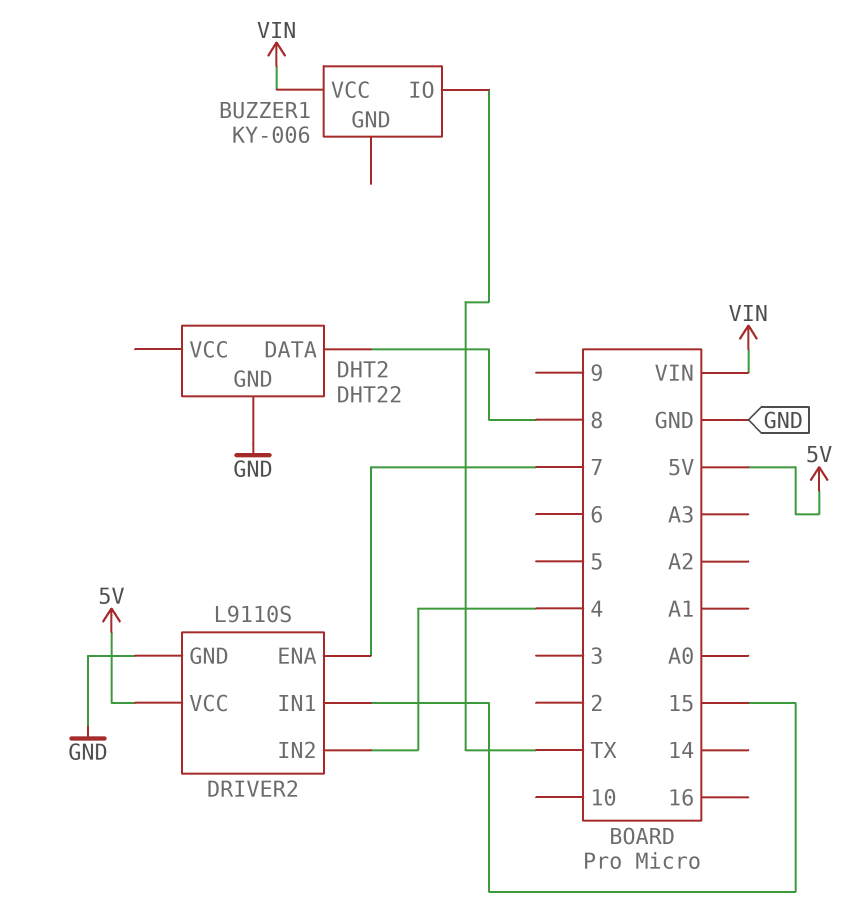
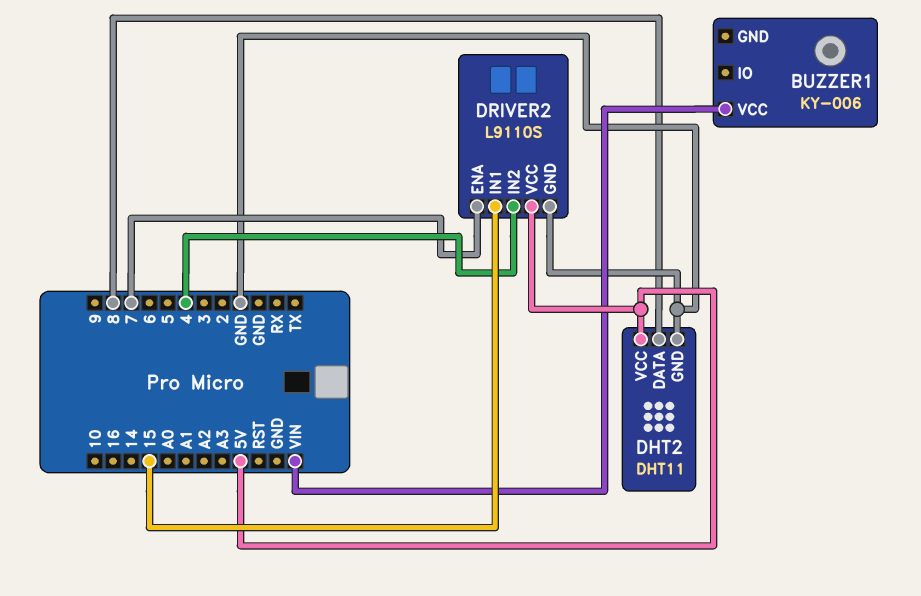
BUZZER1 pin IO: TX -> none
DHT2: DHT22 -> DHT11
DHT2 pin VCC: none -> 5V

